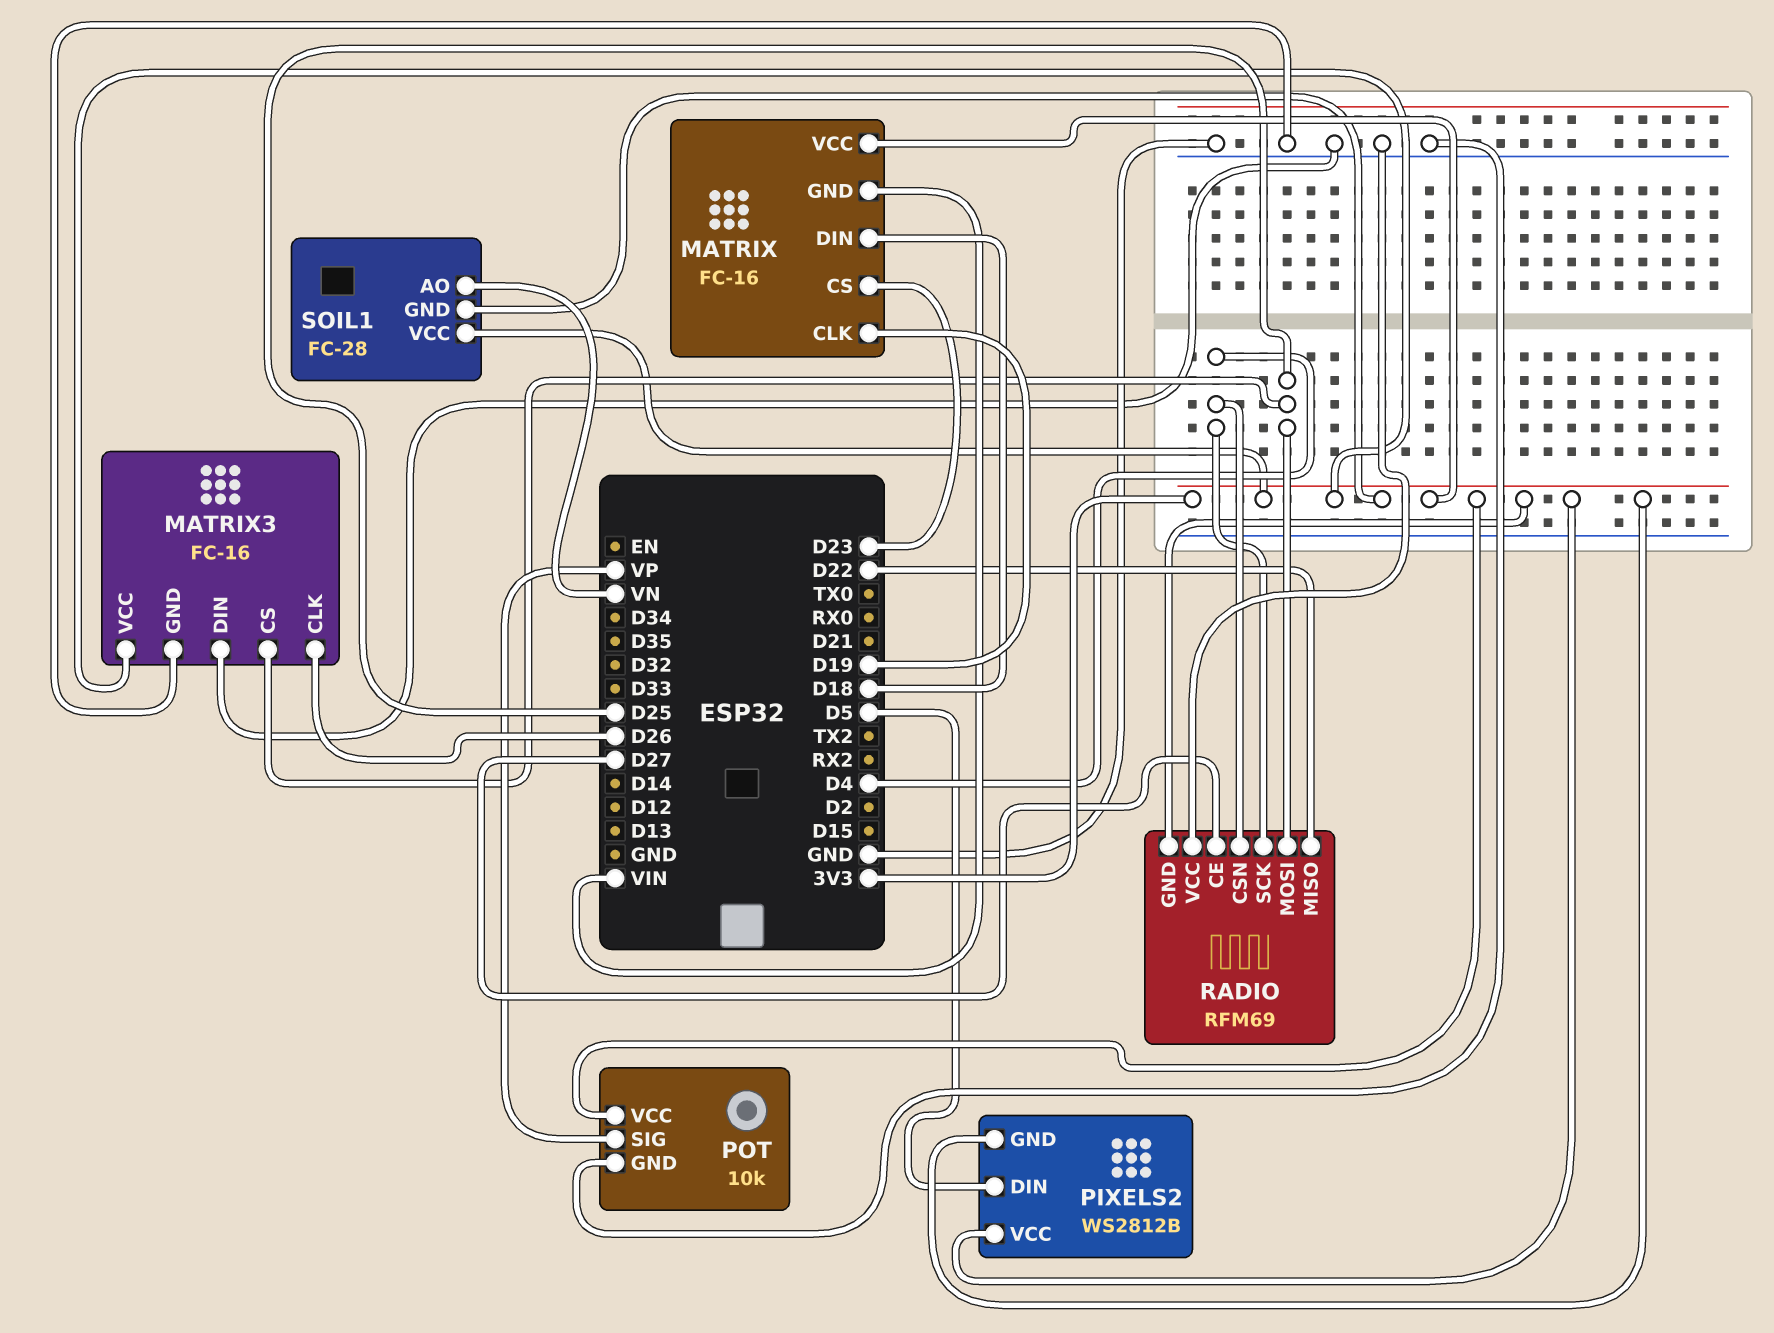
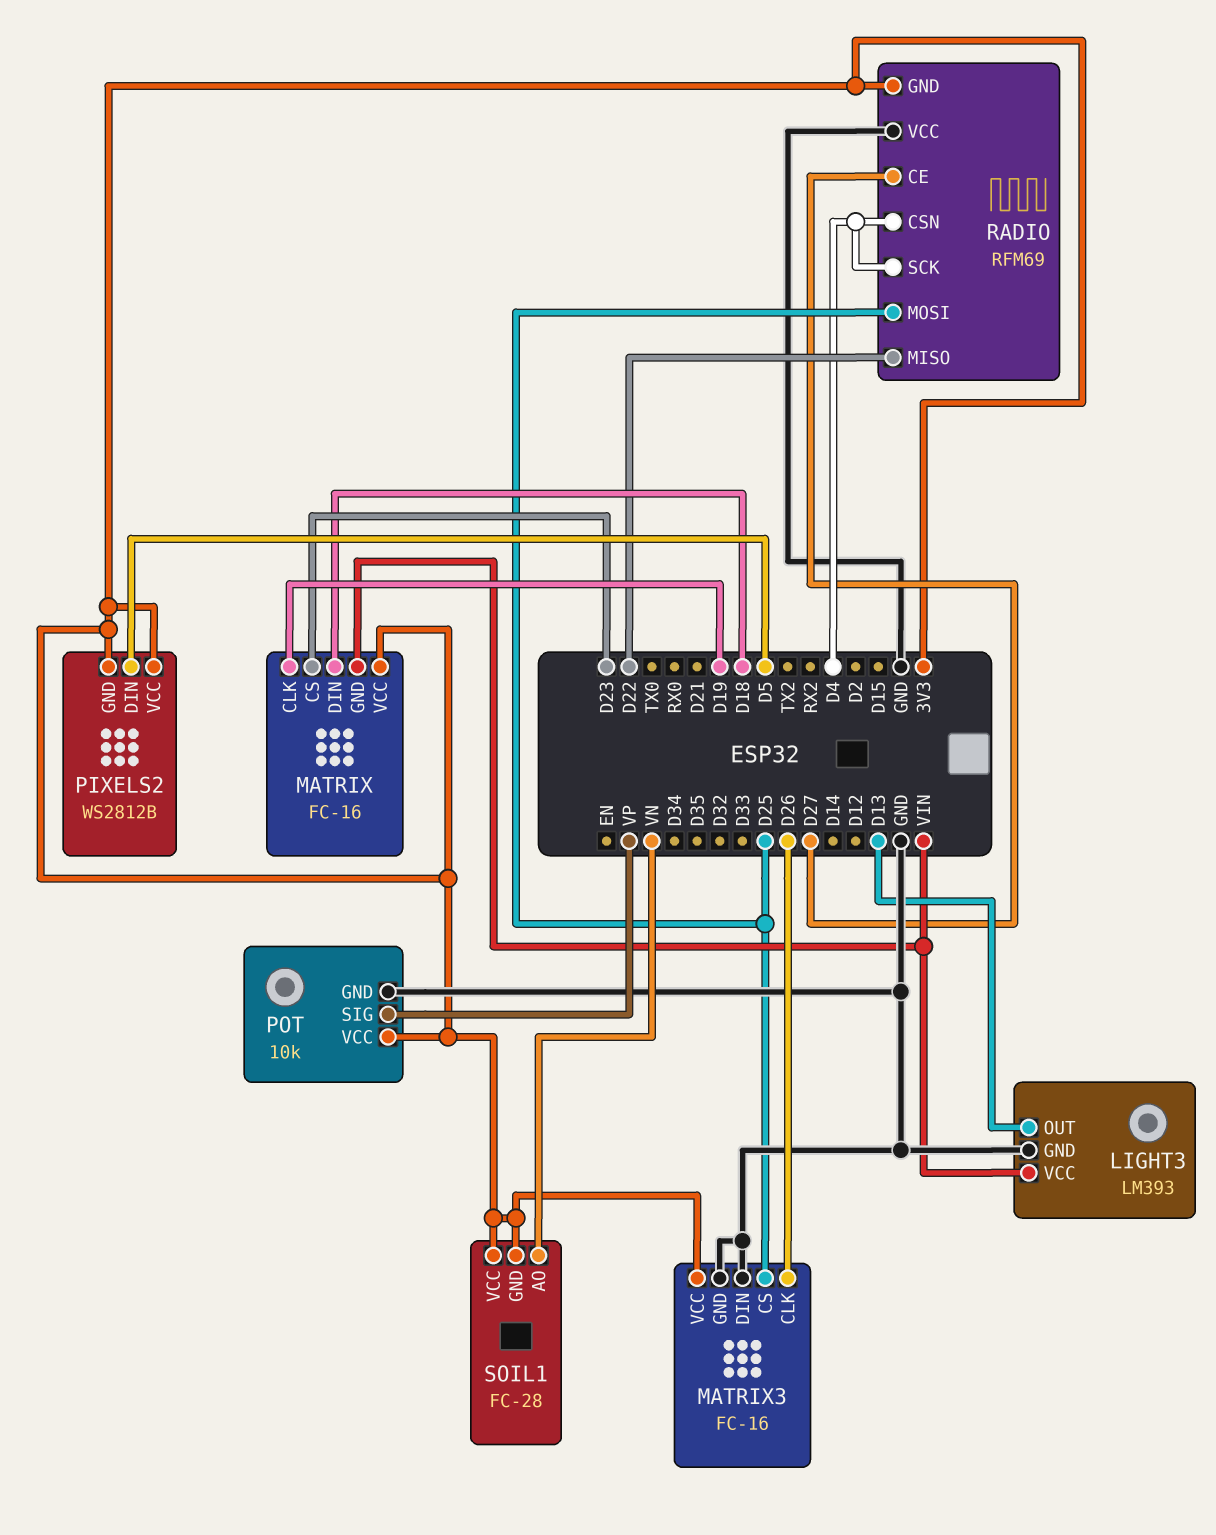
LIGHT3: none -> LM393
LIGHT3 pin GND: none -> GND
LIGHT3 pin OUT: none -> D13
LIGHT3 pin VCC: none -> VIN

